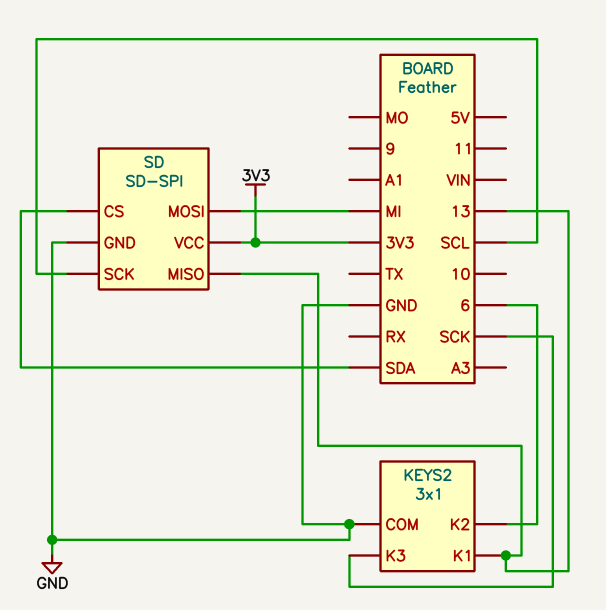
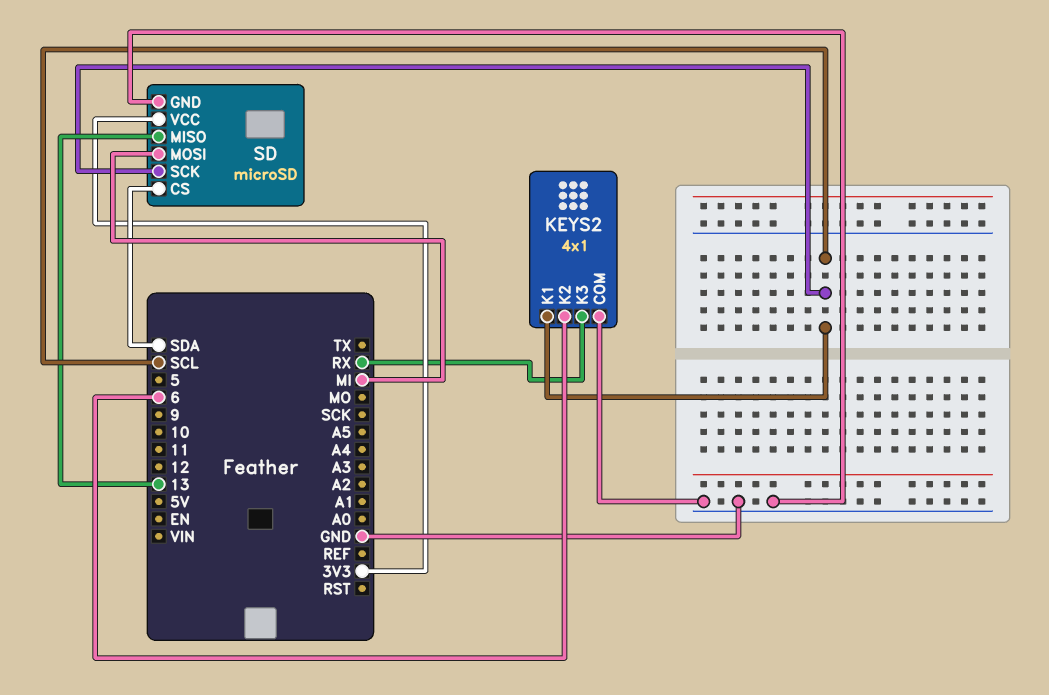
KEYS2: 3x1 -> 4x1
KEYS2 pin K1: 13 -> SCL
KEYS2 pin K3: SCK -> RX
SD: SD-SPI -> microSD

